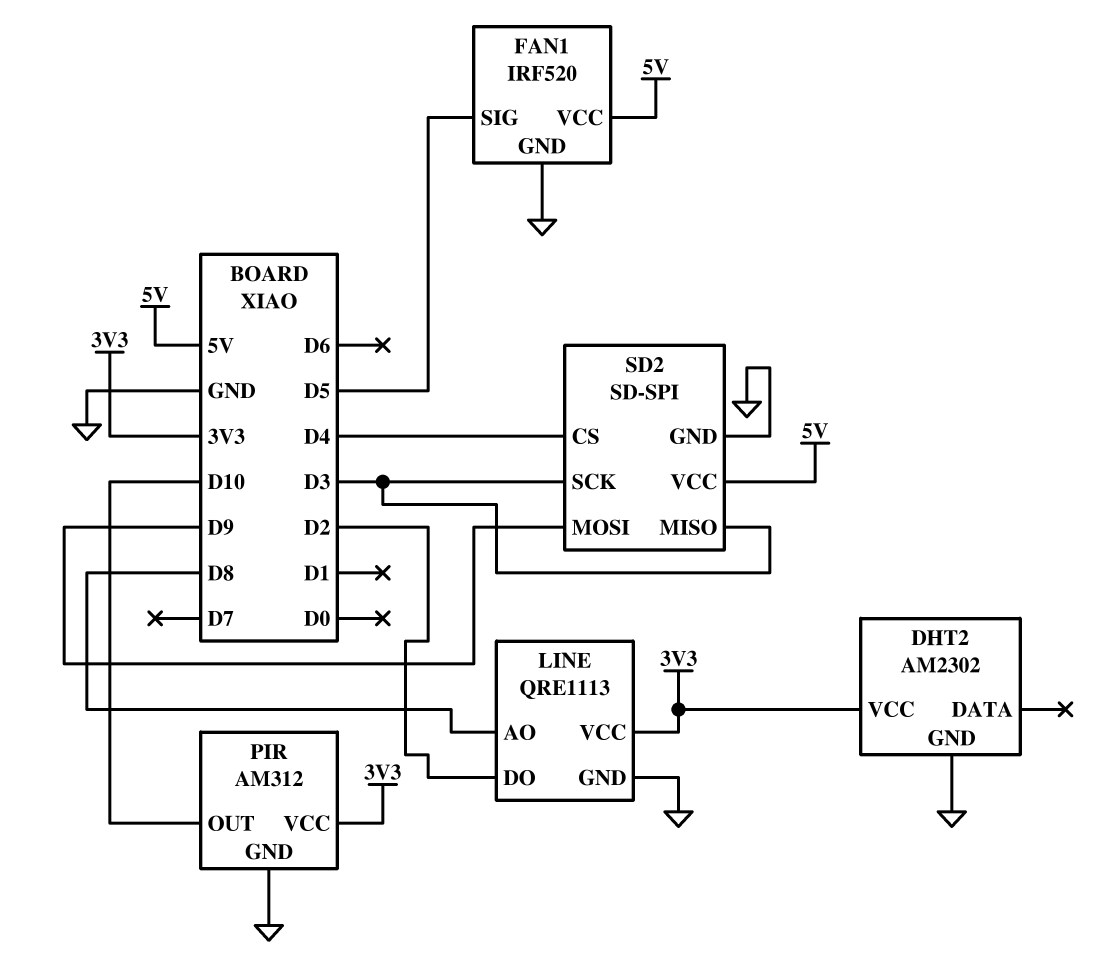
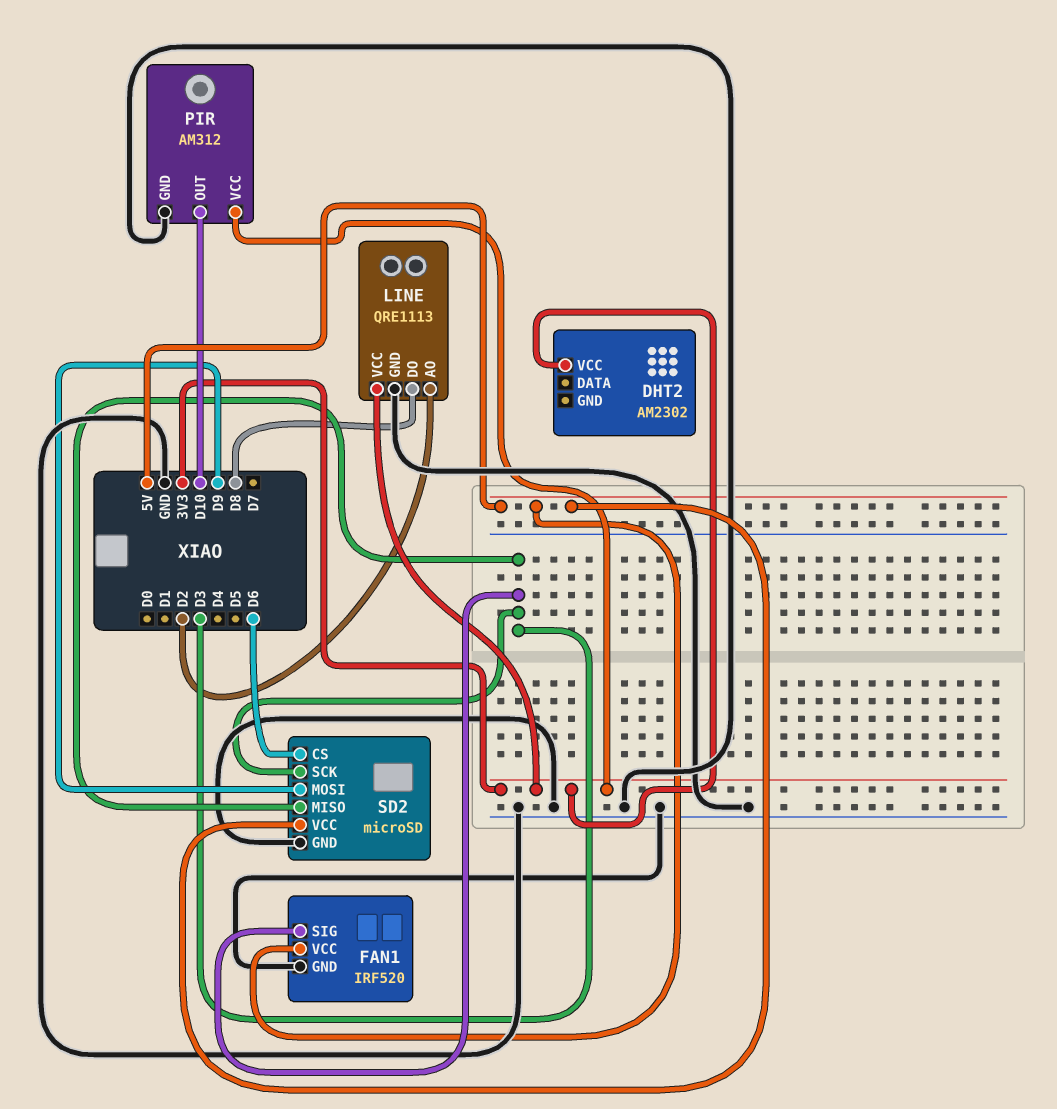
DHT2 pin GND: GND -> none
FAN1 pin SIG: D5 -> D3
LINE pin AO: D8 -> D2
LINE pin DO: D2 -> D8
SD2: SD-SPI -> microSD
SD2 pin CS: D4 -> D6

